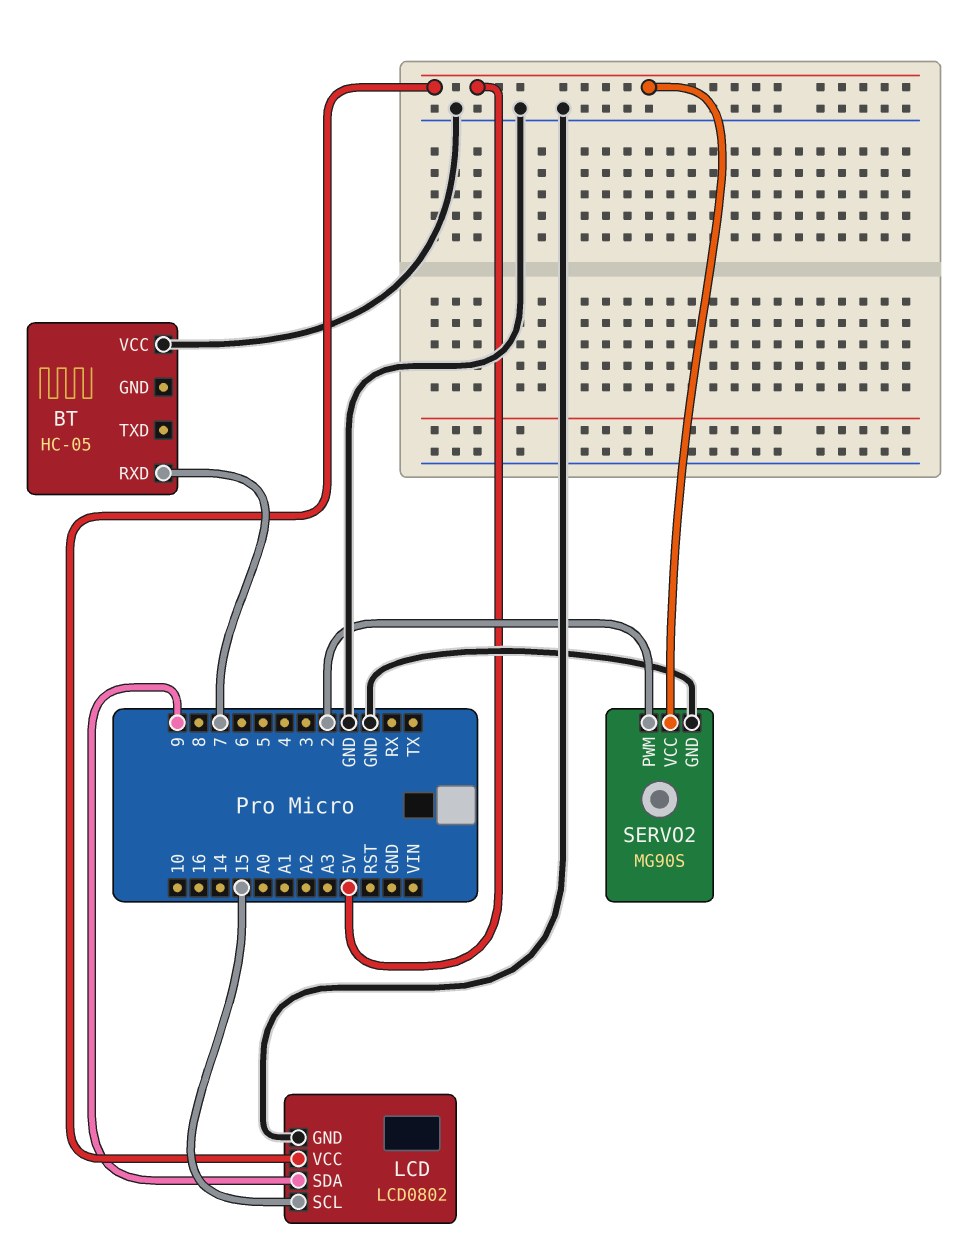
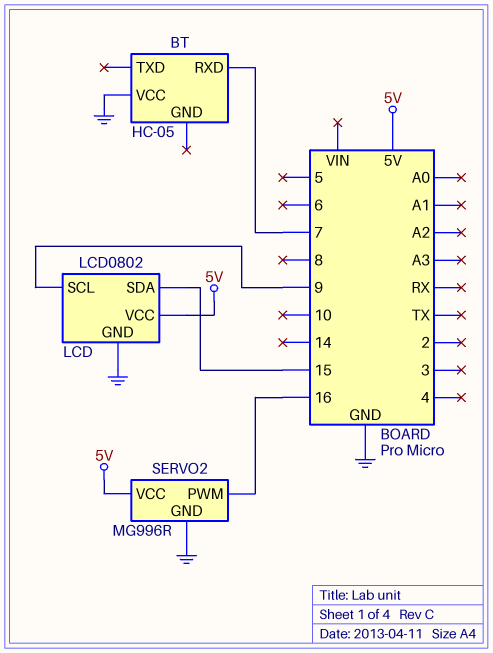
LCD pin SCL: 15 -> 9
LCD pin SDA: 9 -> 15
SERVO2: MG90S -> MG996R
SERVO2 pin PWM: 2 -> 16

